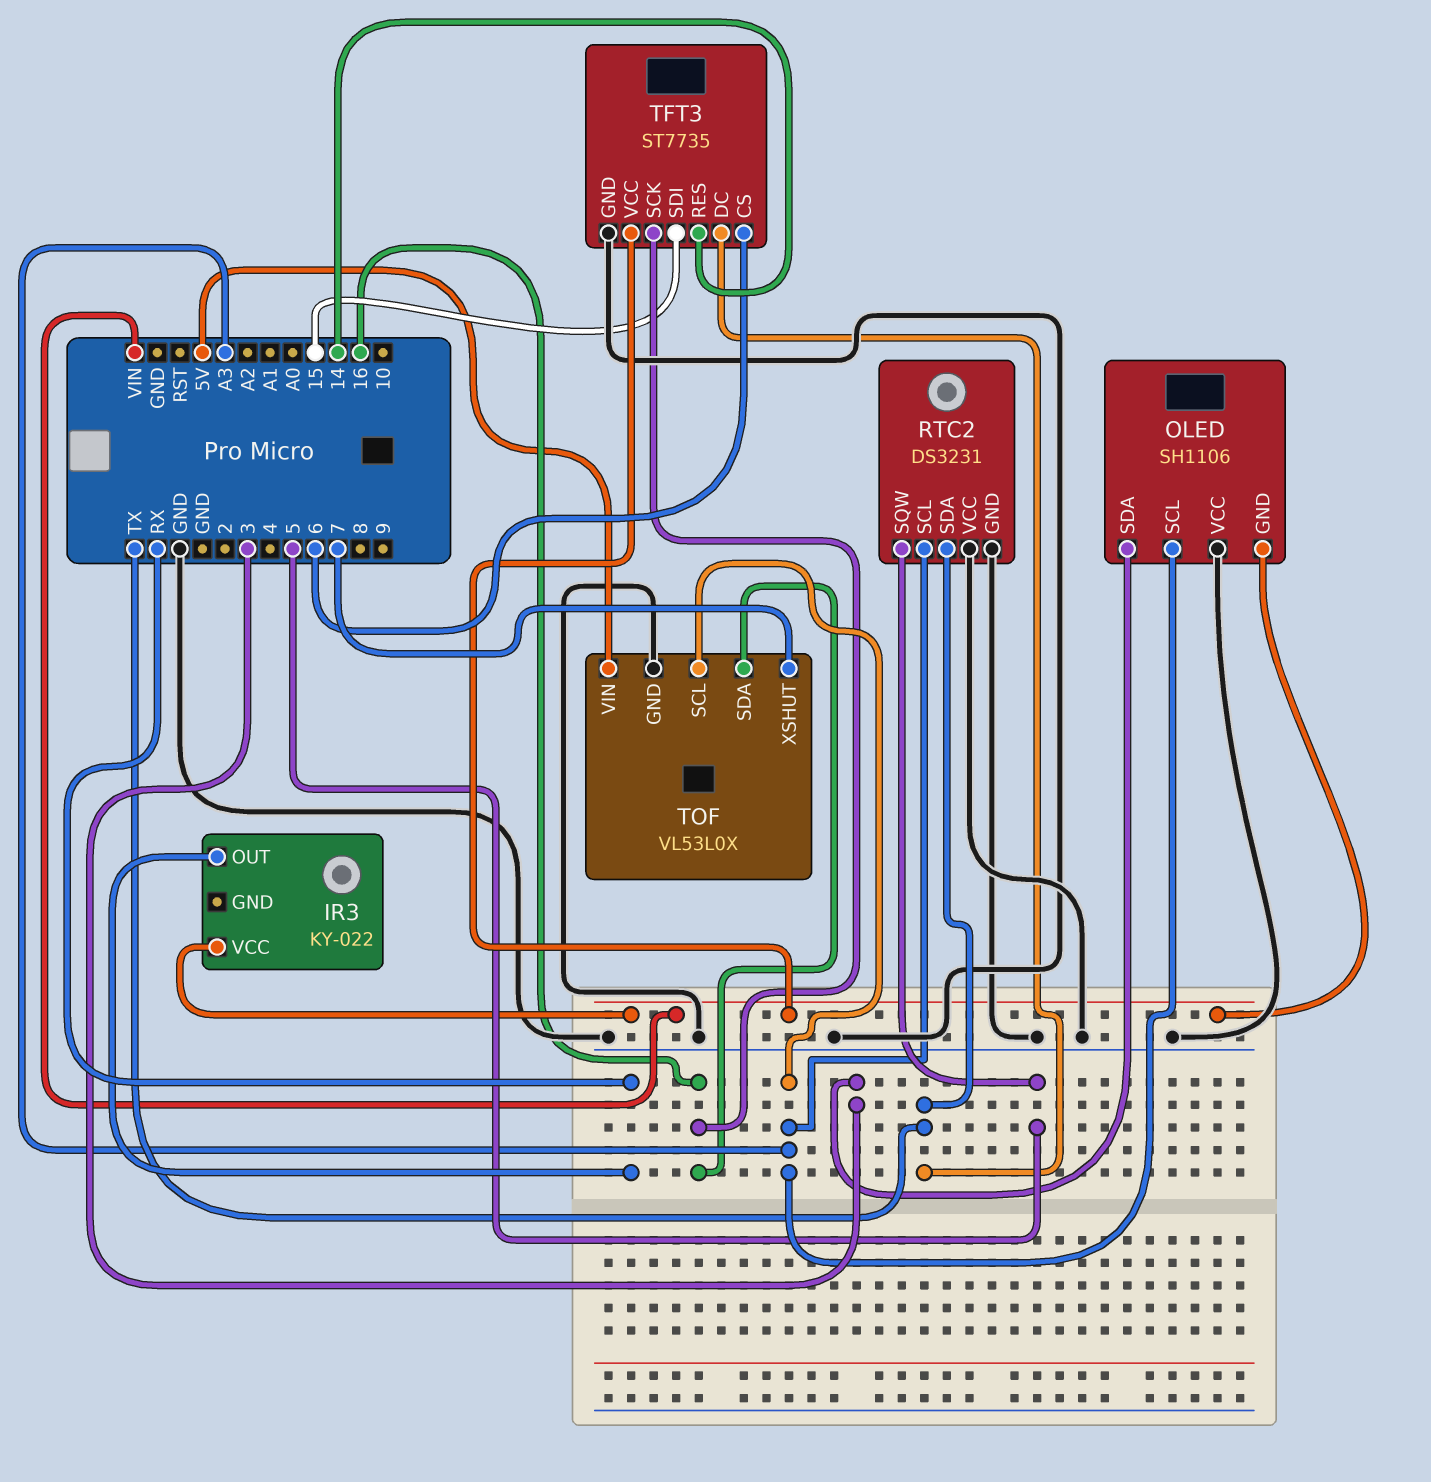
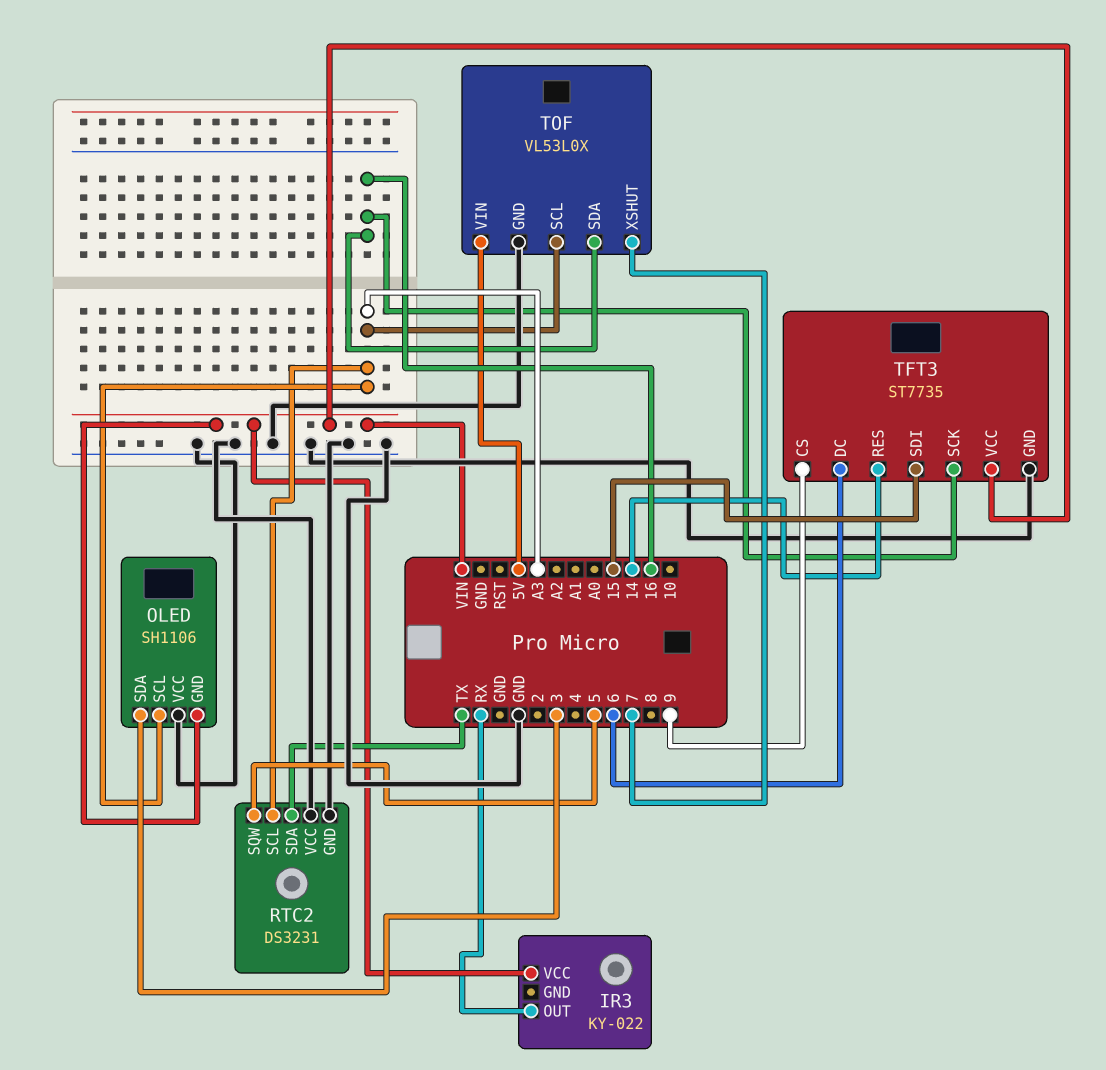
TFT3 pin CS: 6 -> 9
TFT3 pin DC: TX -> 6

